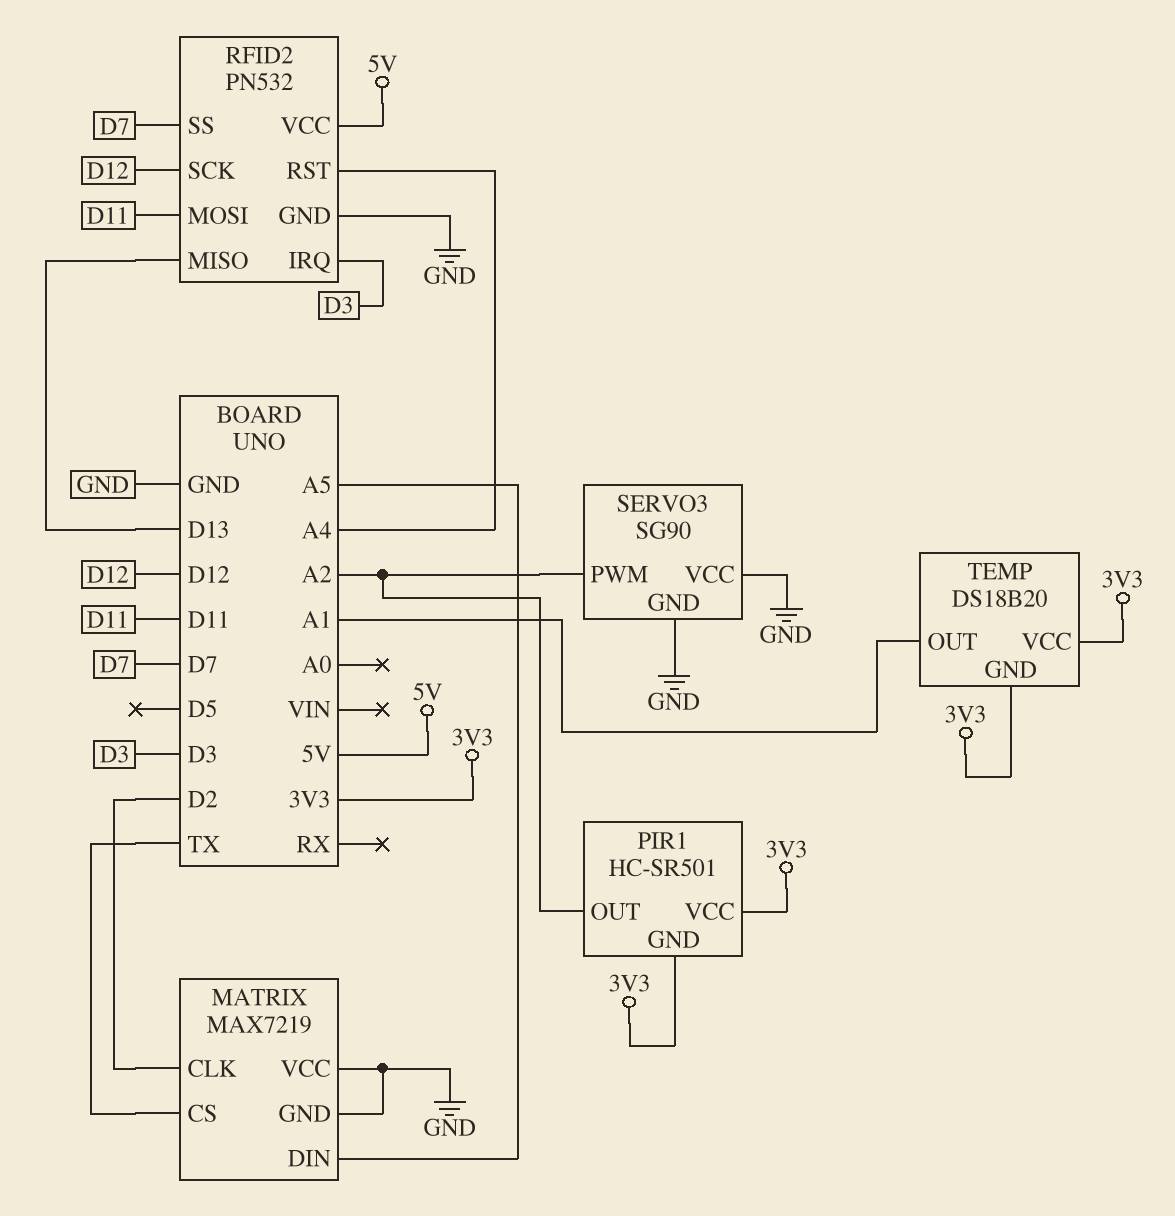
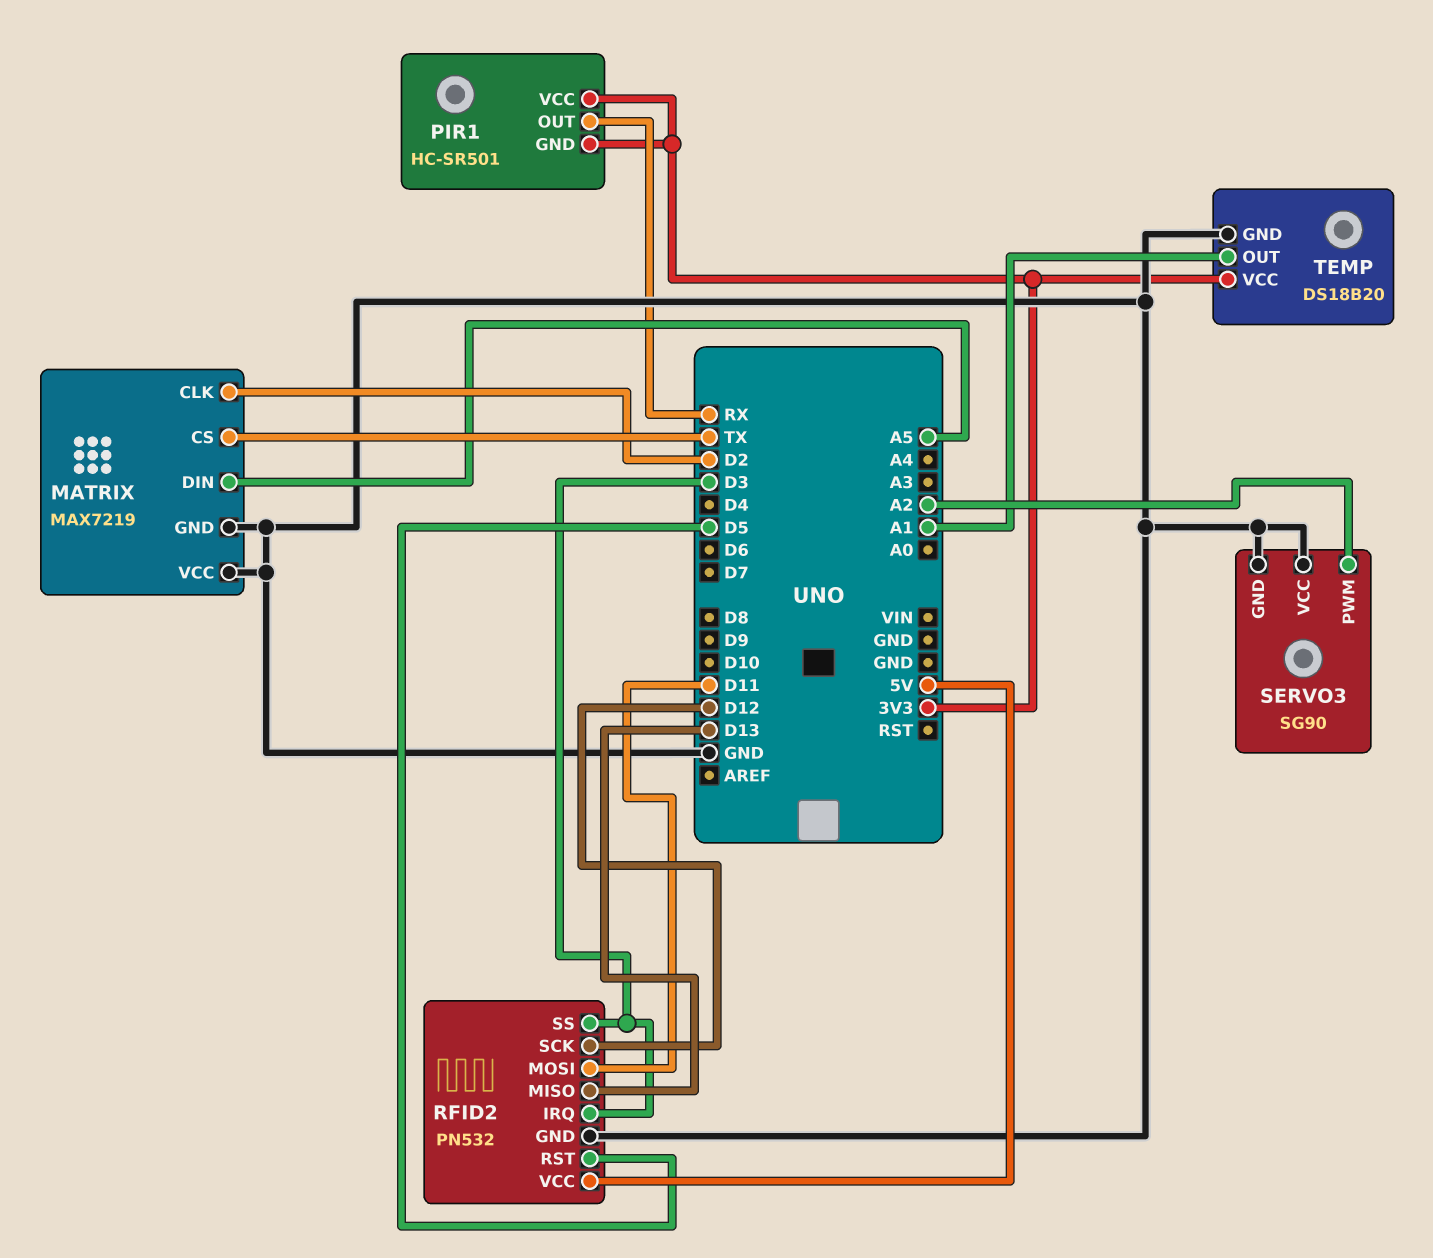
PIR1 pin OUT: A2 -> RX
RFID2 pin RST: A4 -> D5
RFID2 pin SS: D7 -> D3
TEMP pin GND: 3V3 -> GND

